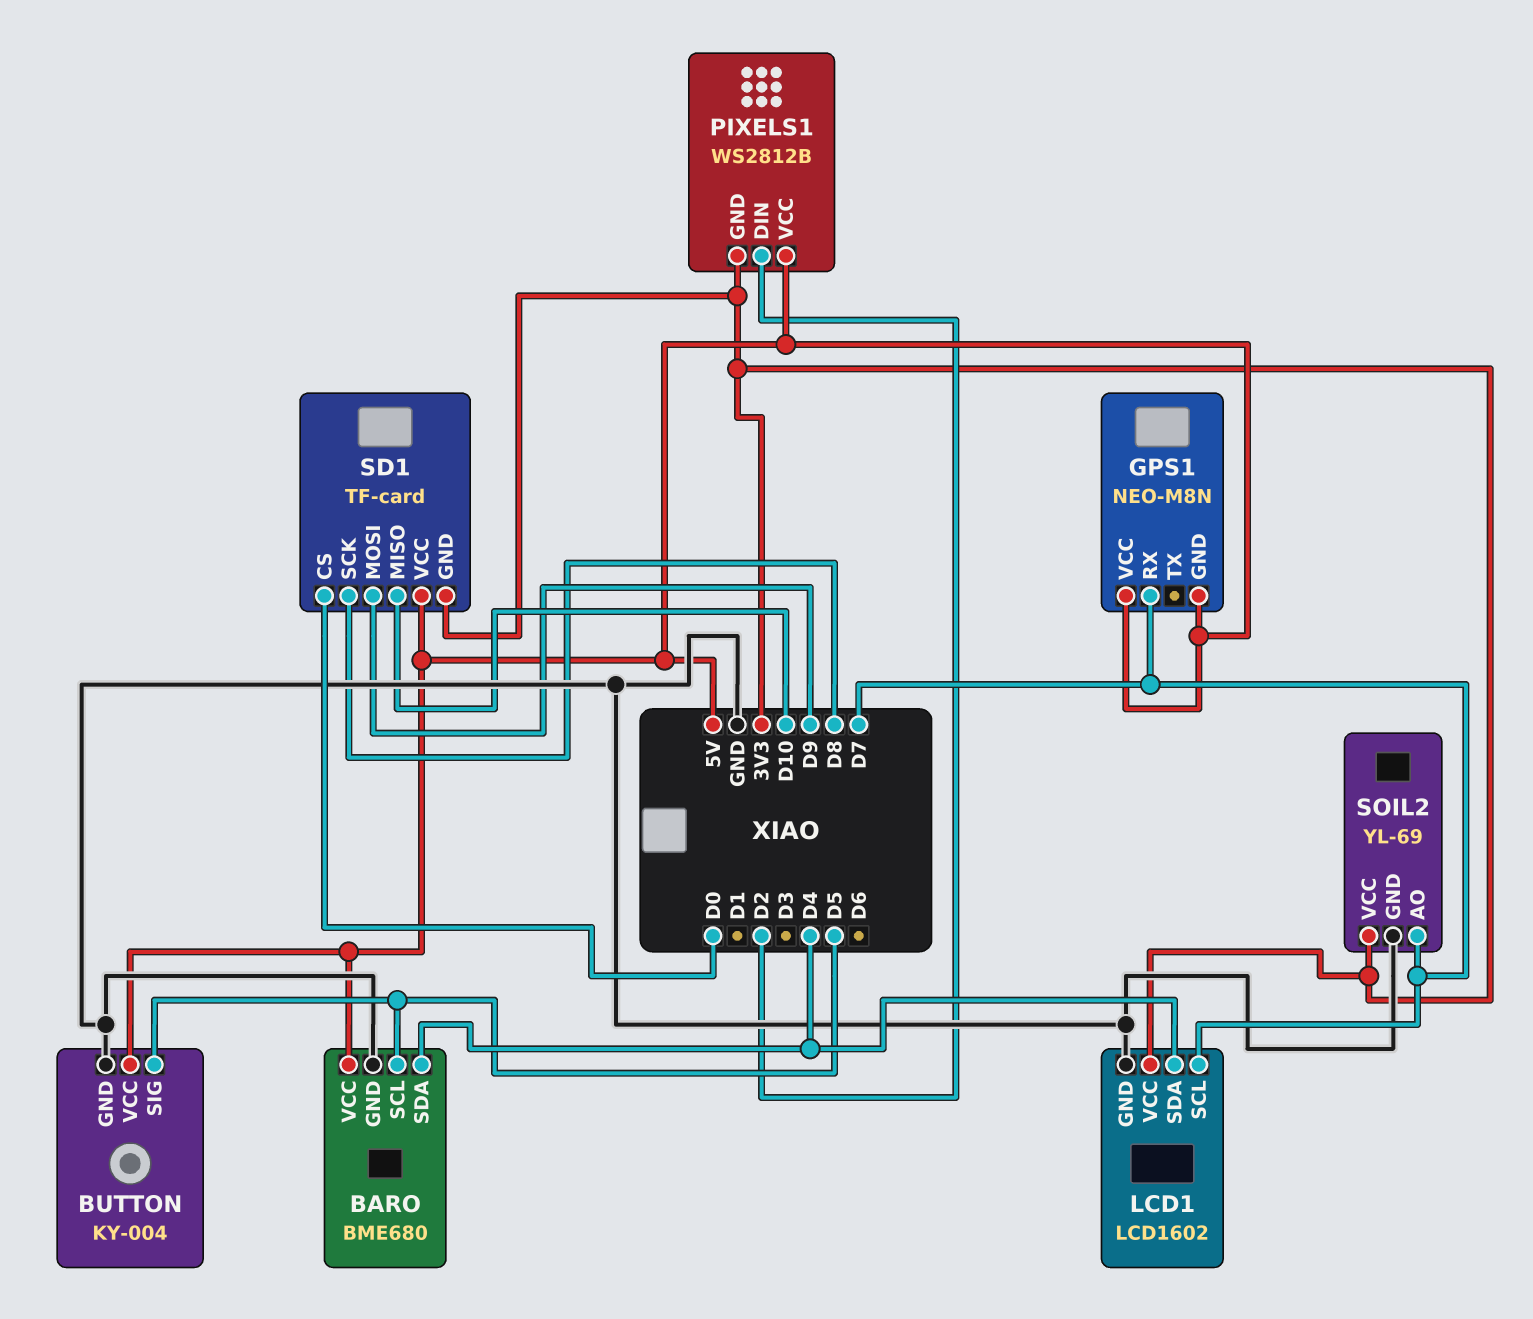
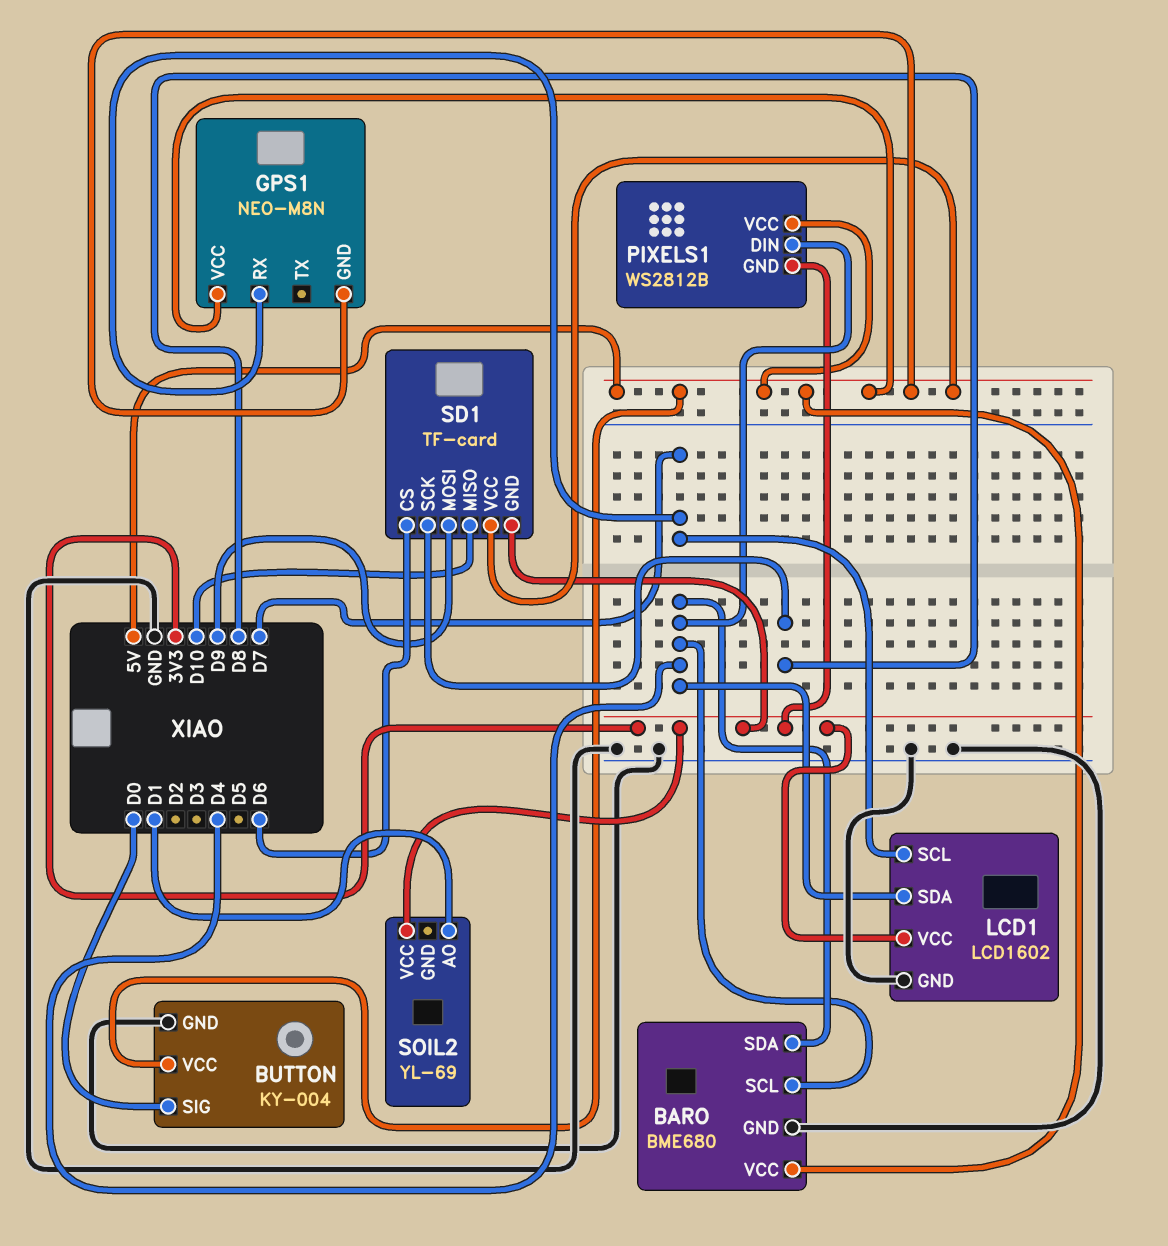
BARO pin SCL: D5 -> D4
BUTTON pin SIG: D5 -> D0
PIXELS1 pin DIN: D2 -> D4
SD1 pin CS: D0 -> D6
SOIL2 pin AO: D7 -> D1
SOIL2 pin GND: GND -> none

